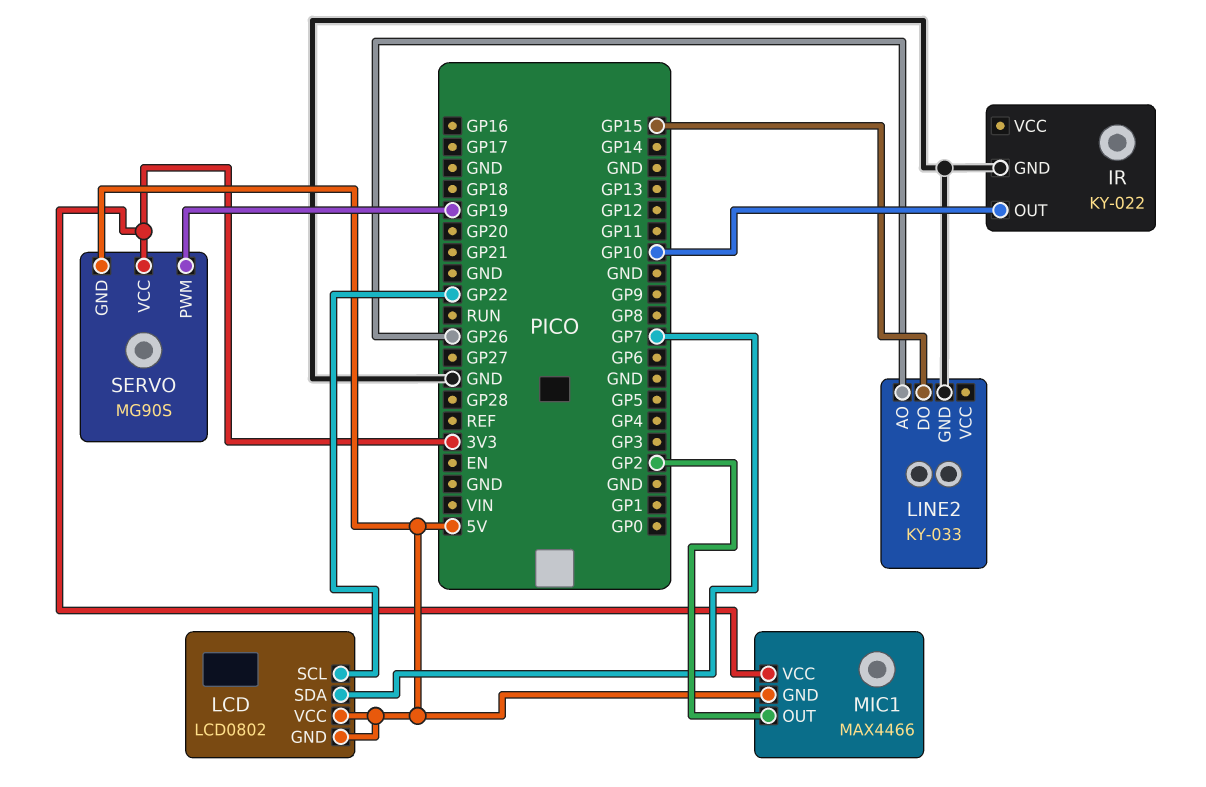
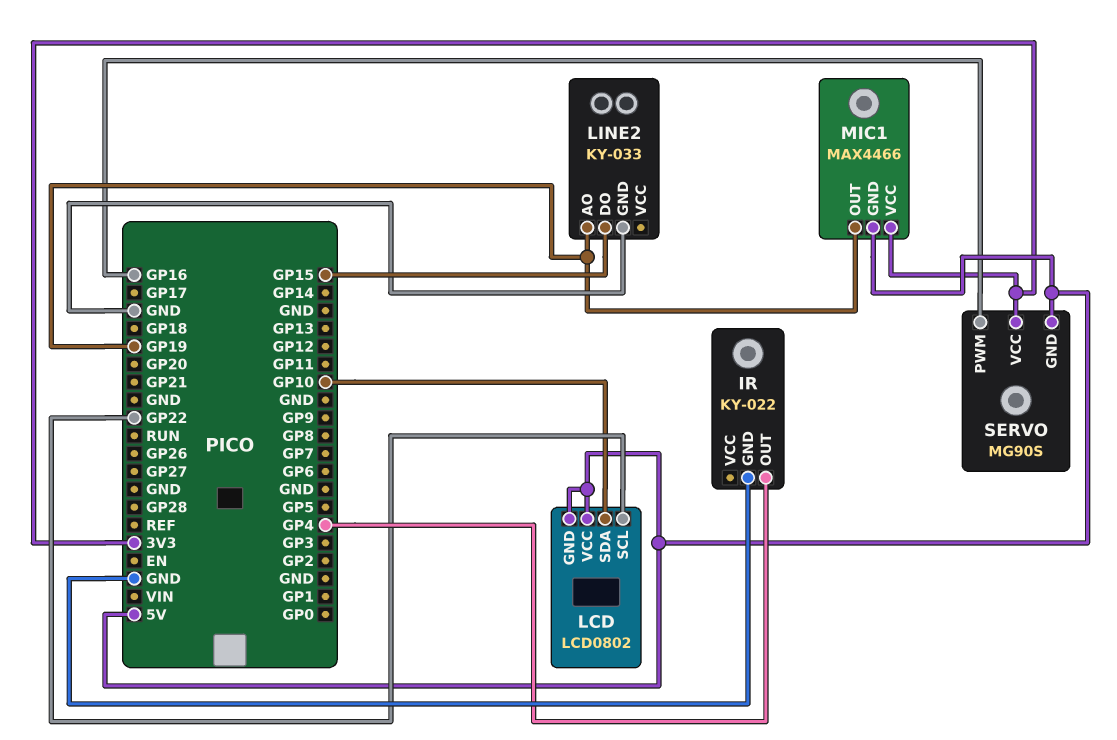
IR pin OUT: GP10 -> GP4
LCD pin SDA: GP7 -> GP10
LINE2 pin AO: GP26 -> GP19
MIC1 pin OUT: GP2 -> GP19
SERVO pin PWM: GP19 -> GP16

